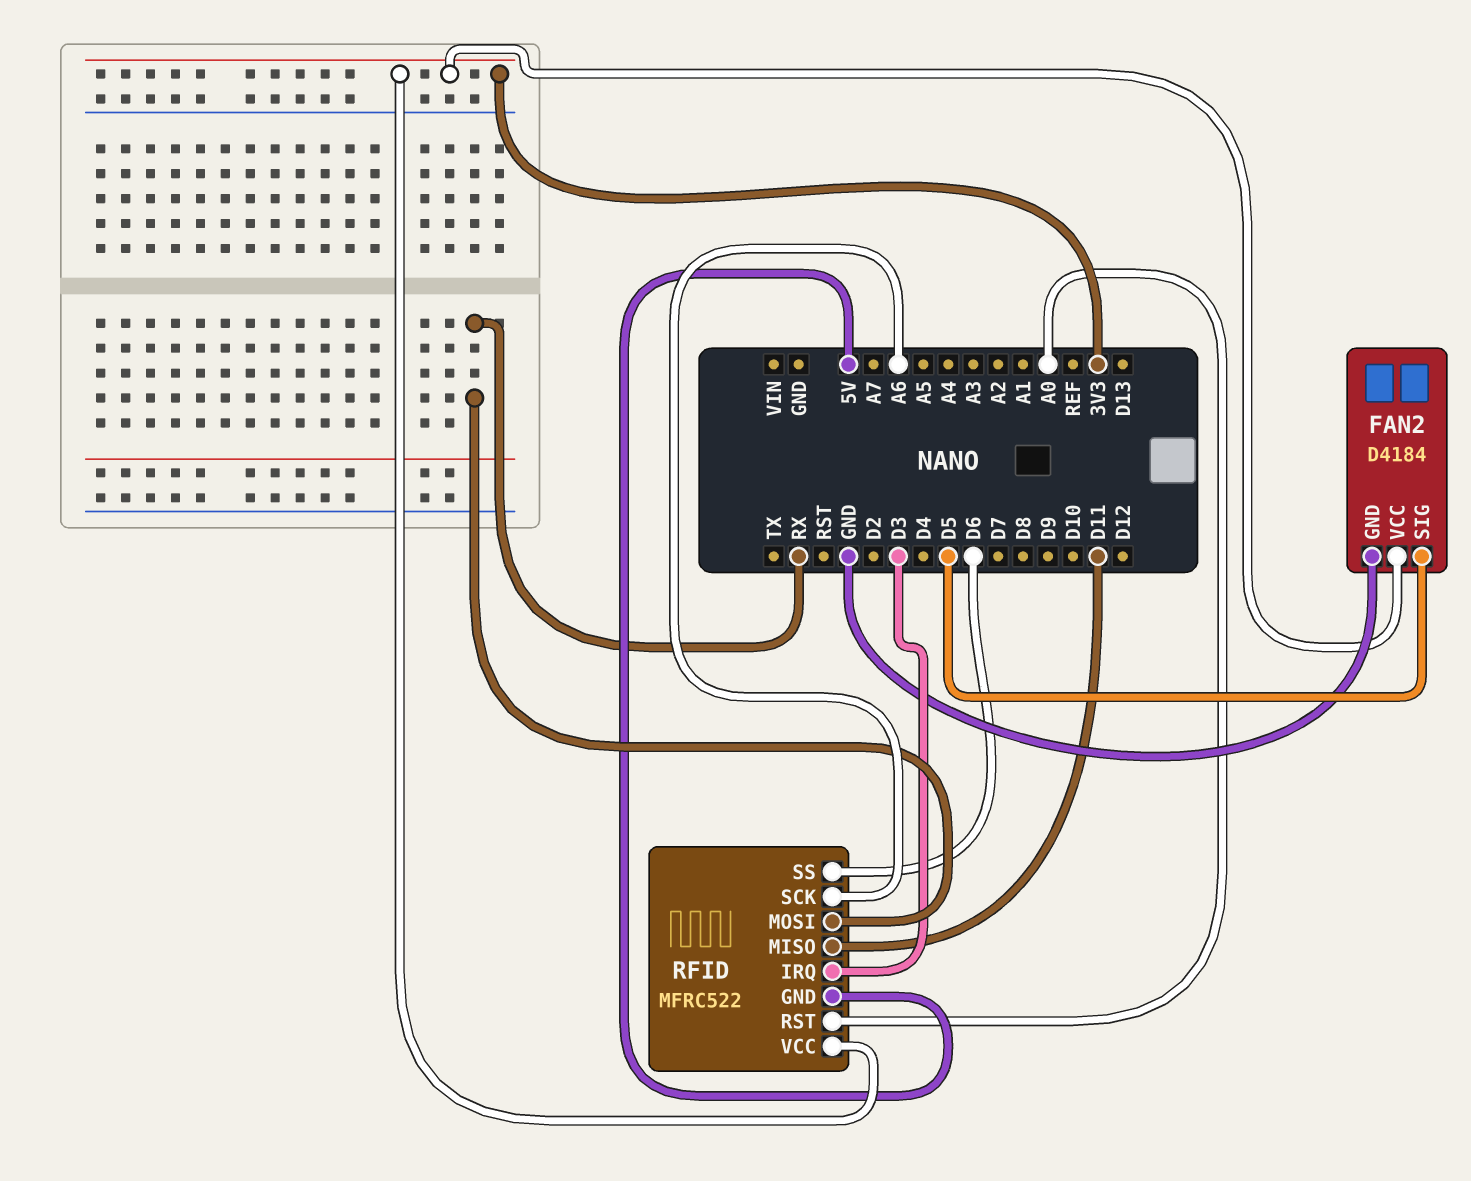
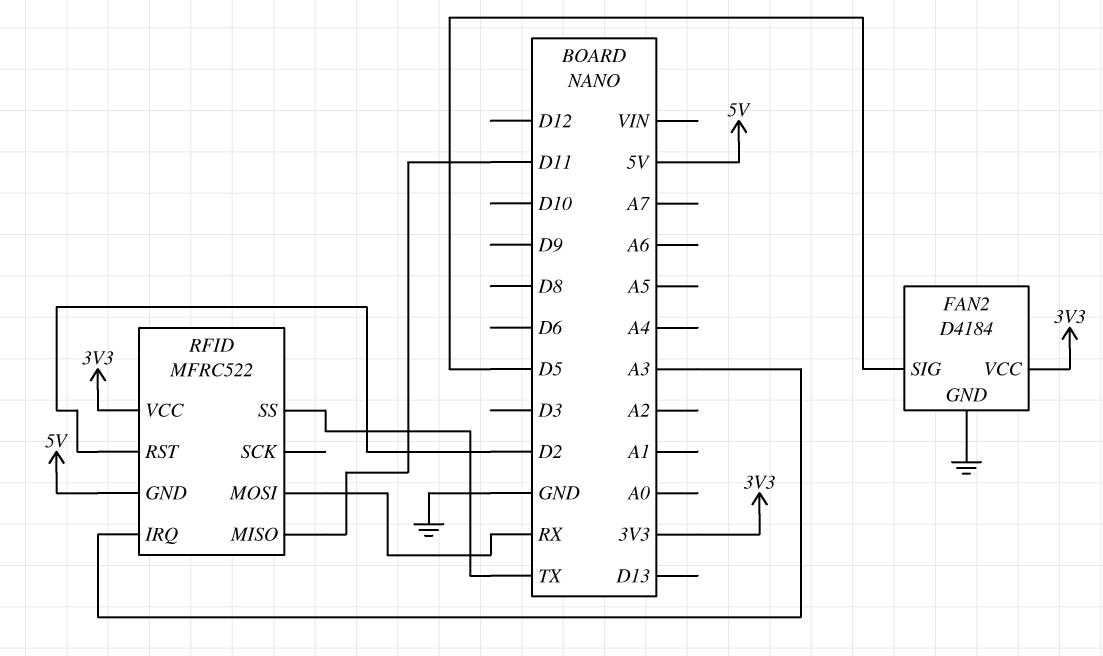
RFID pin IRQ: D3 -> A3
RFID pin RST: A0 -> D2
RFID pin SCK: A6 -> none
RFID pin SS: D6 -> TX

